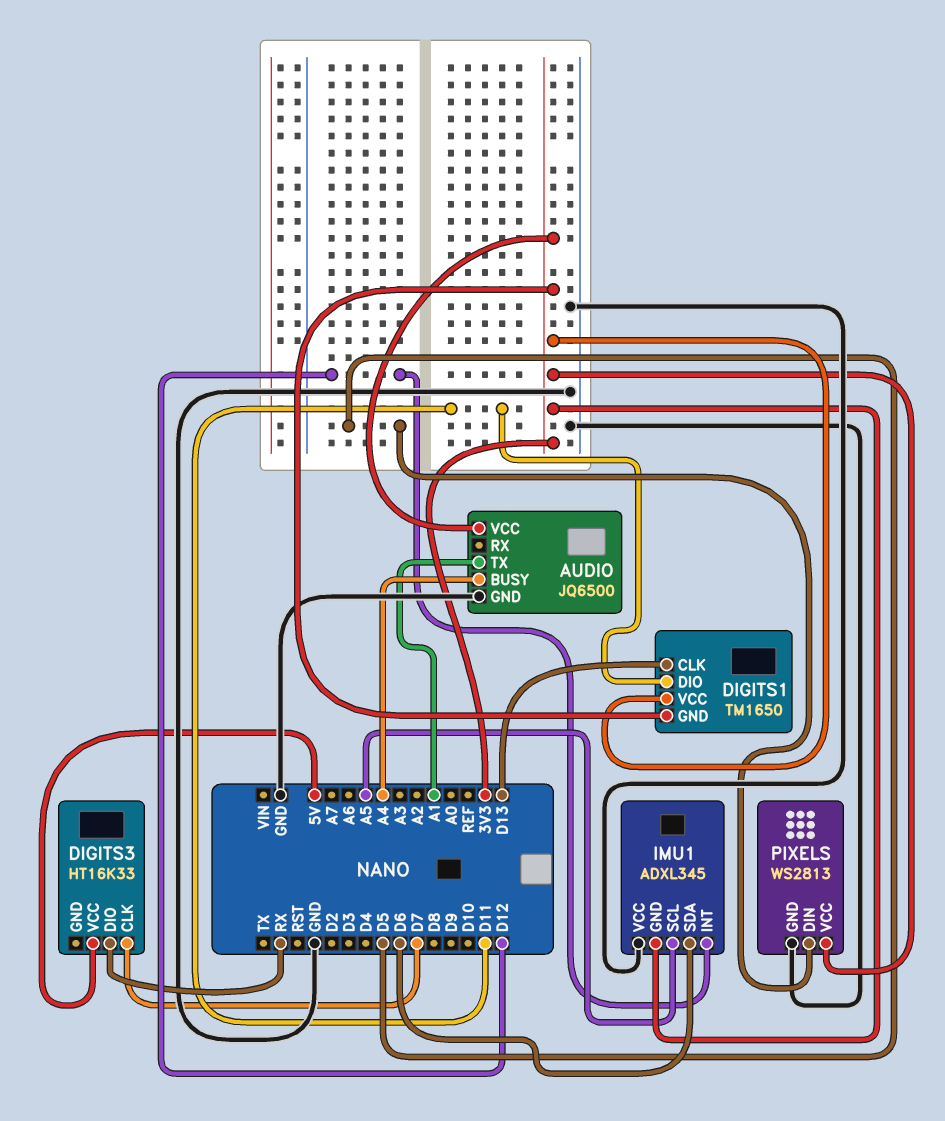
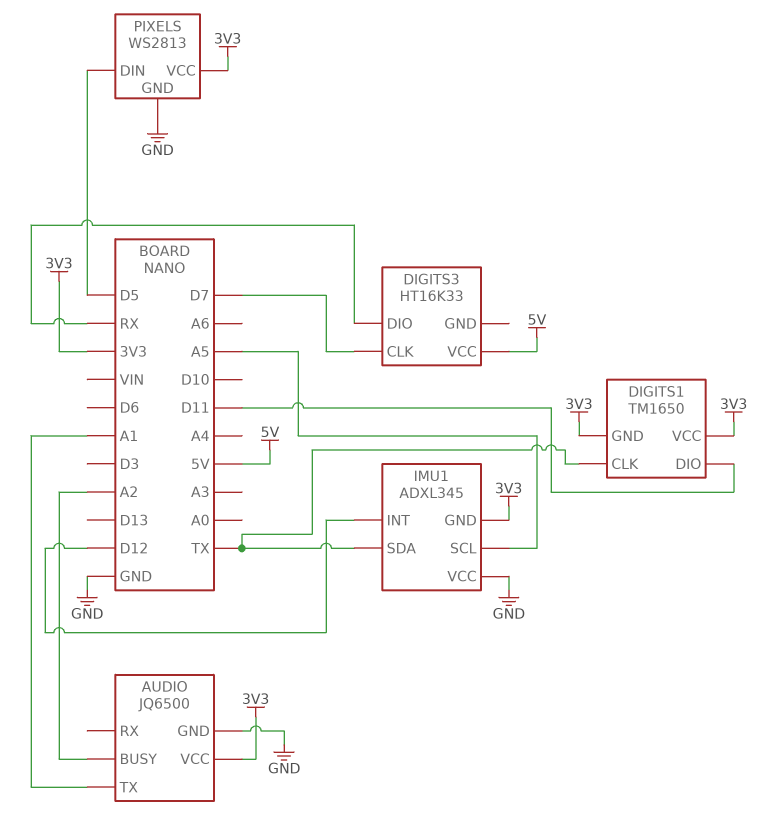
AUDIO pin BUSY: A4 -> A2
DIGITS1 pin CLK: D13 -> TX
IMU1 pin SDA: D6 -> TX

